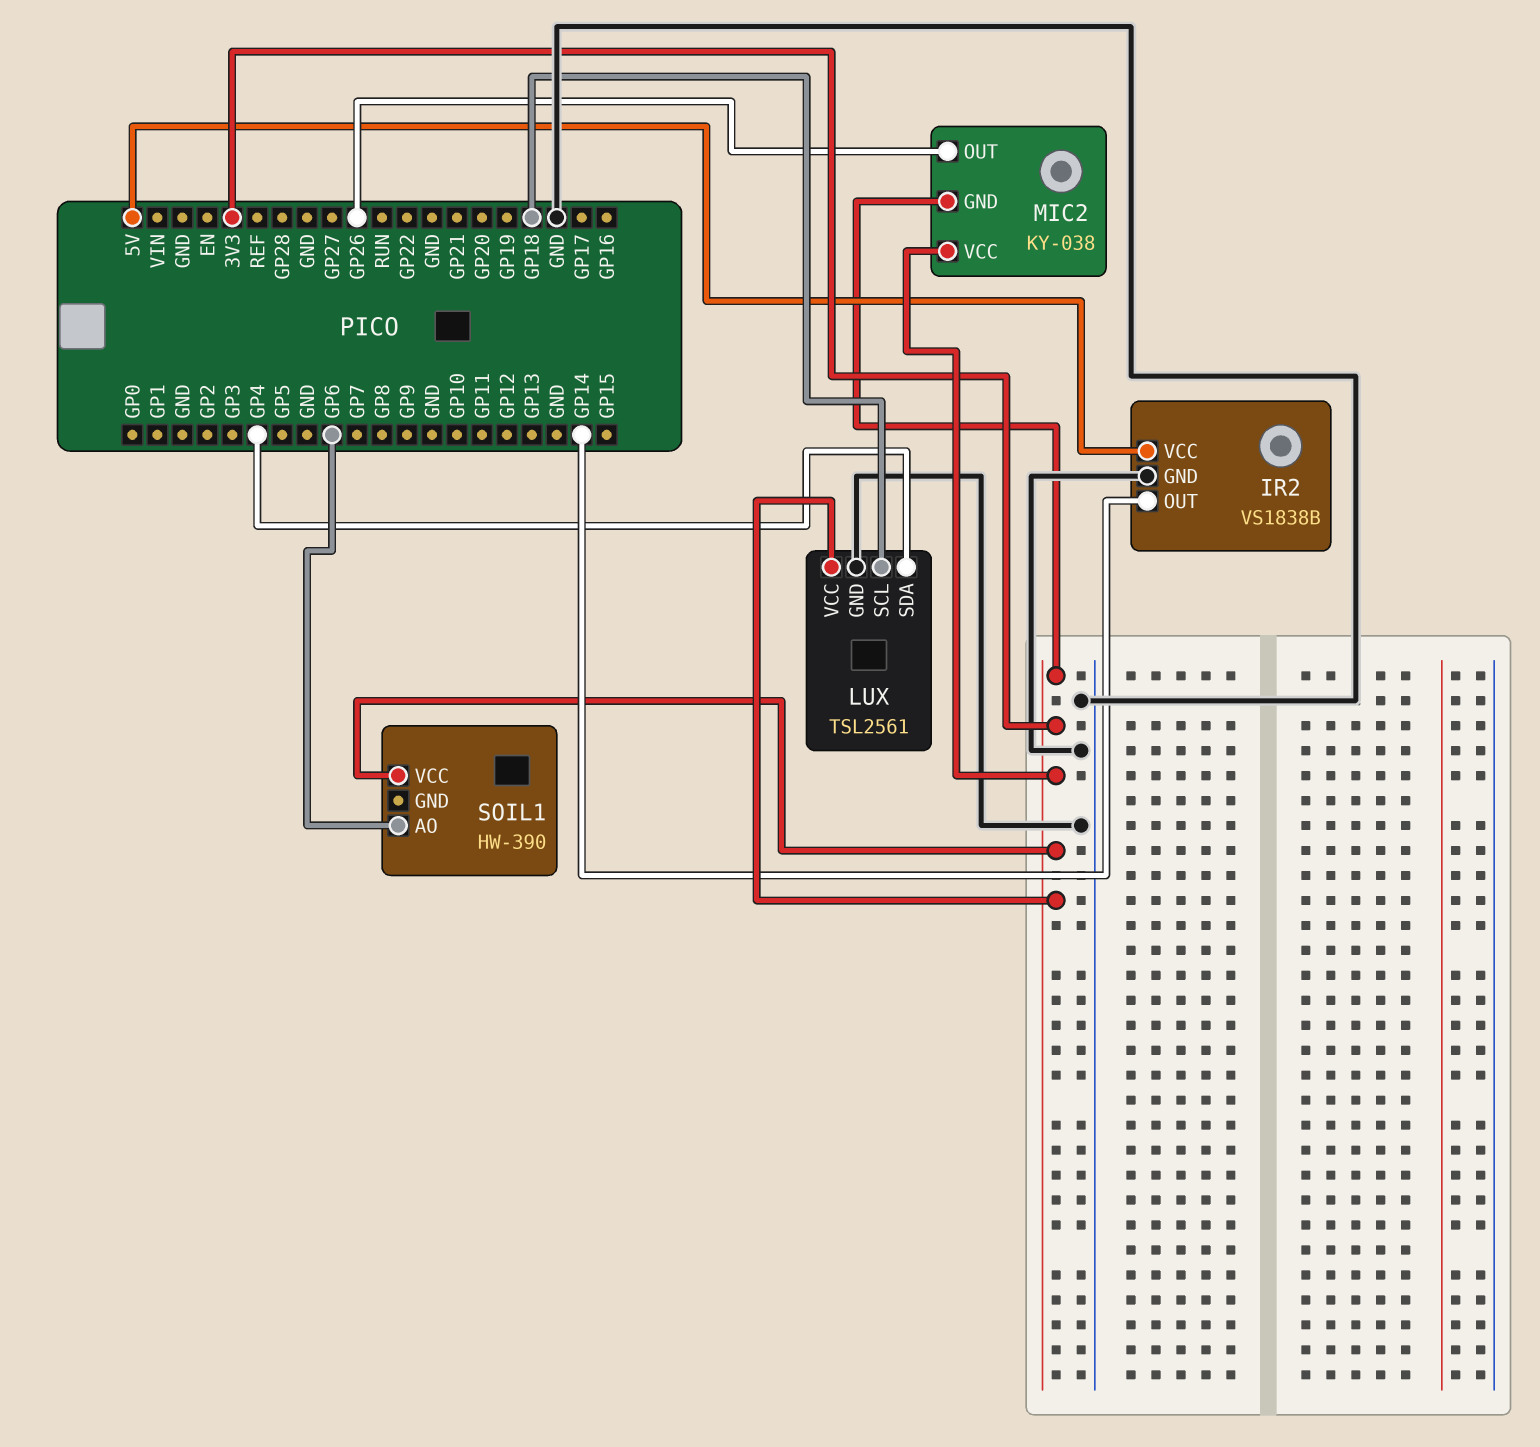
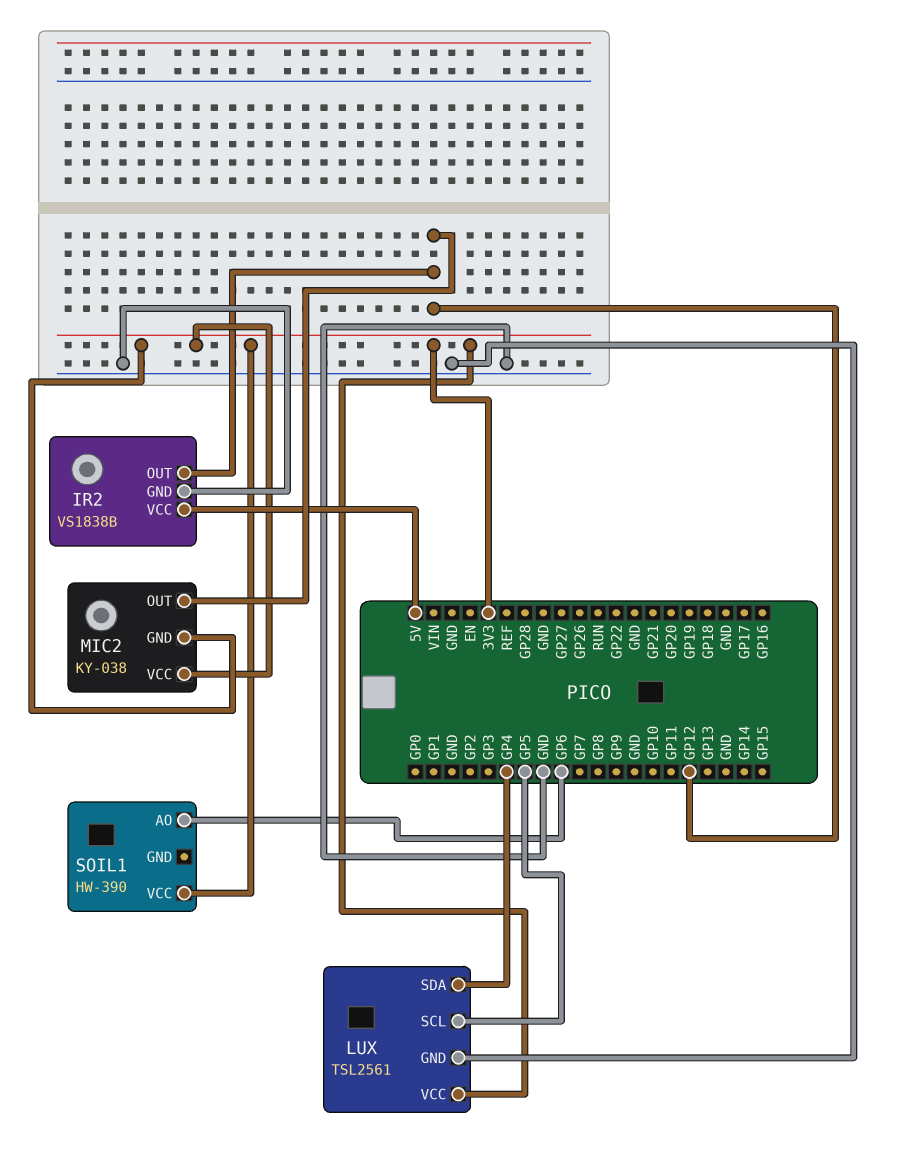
IR2 pin OUT: GP14 -> GP12
LUX pin SCL: GP18 -> GP5
MIC2 pin OUT: GP26 -> GP12

